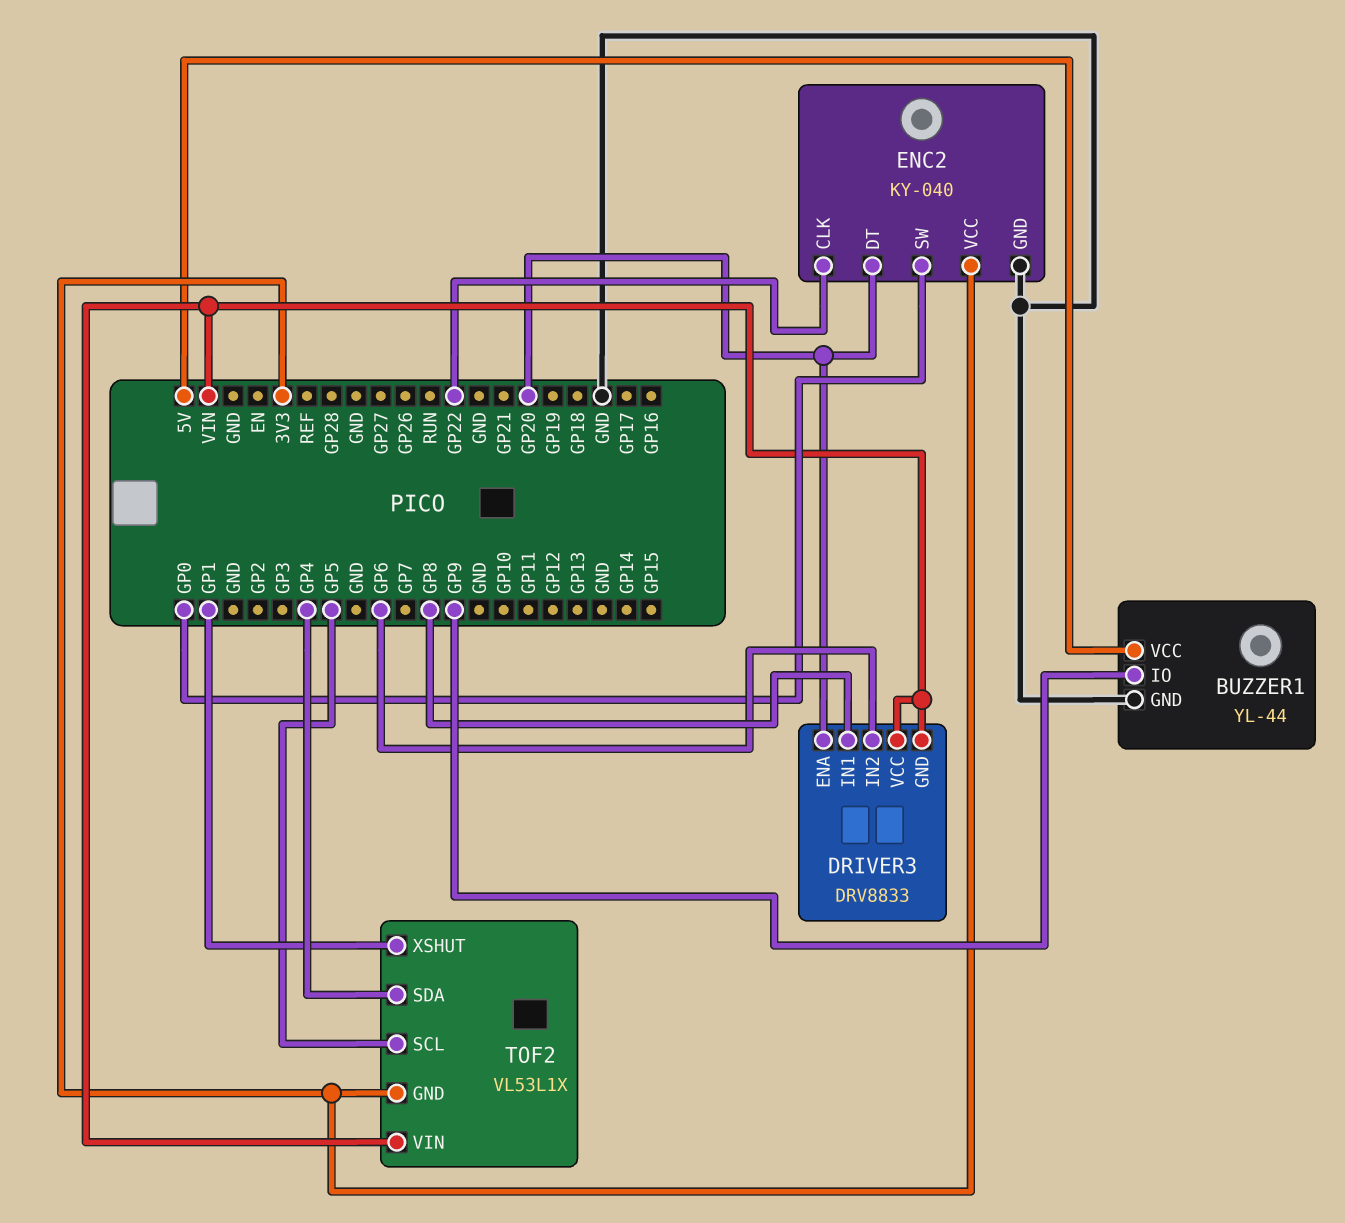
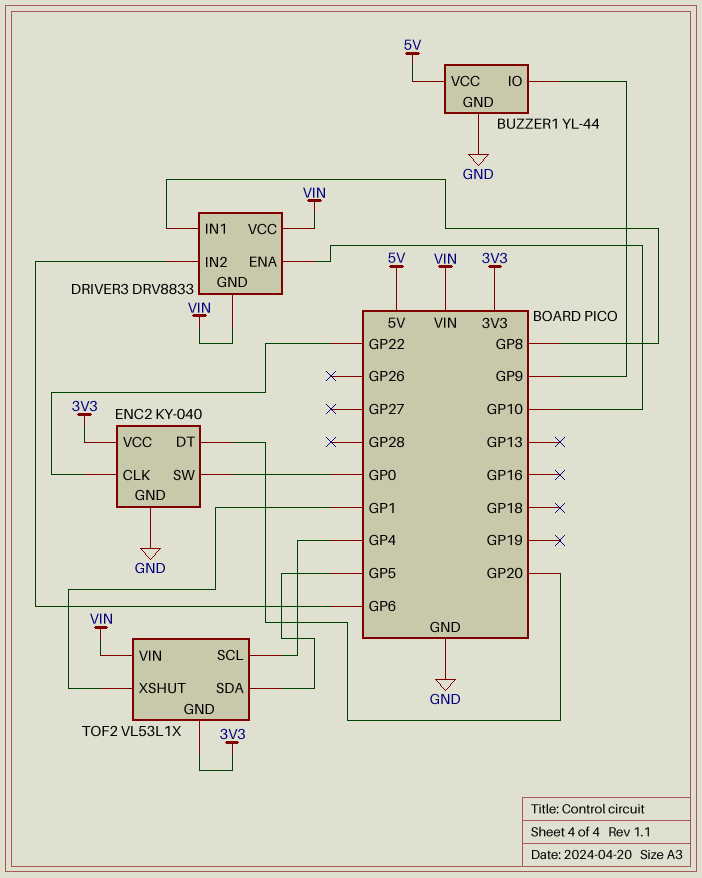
DRIVER3 pin ENA: GP20 -> GP10
TOF2 pin SCL: GP5 -> GP4
TOF2 pin SDA: GP4 -> GP5

